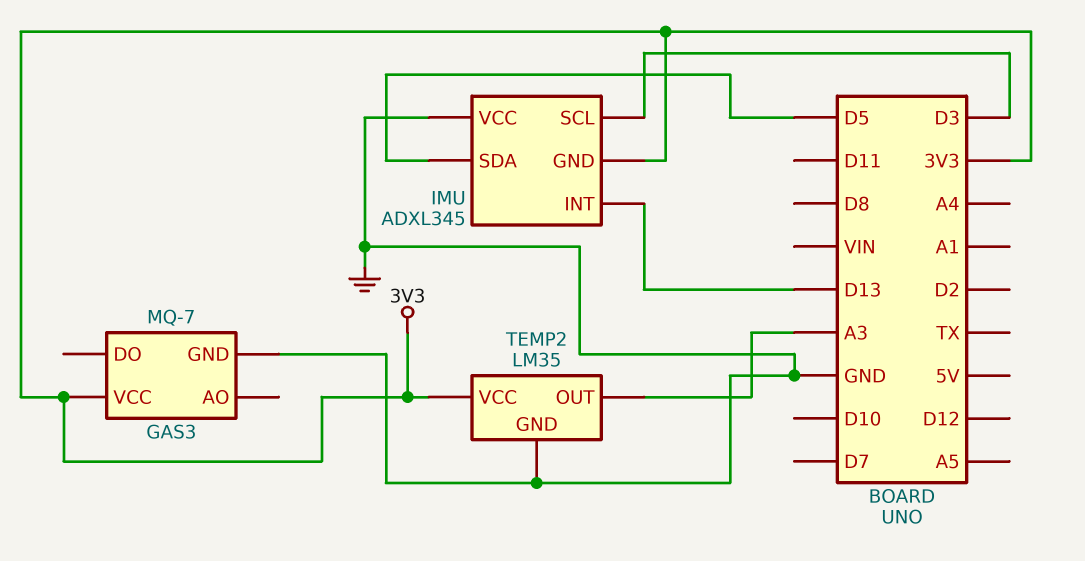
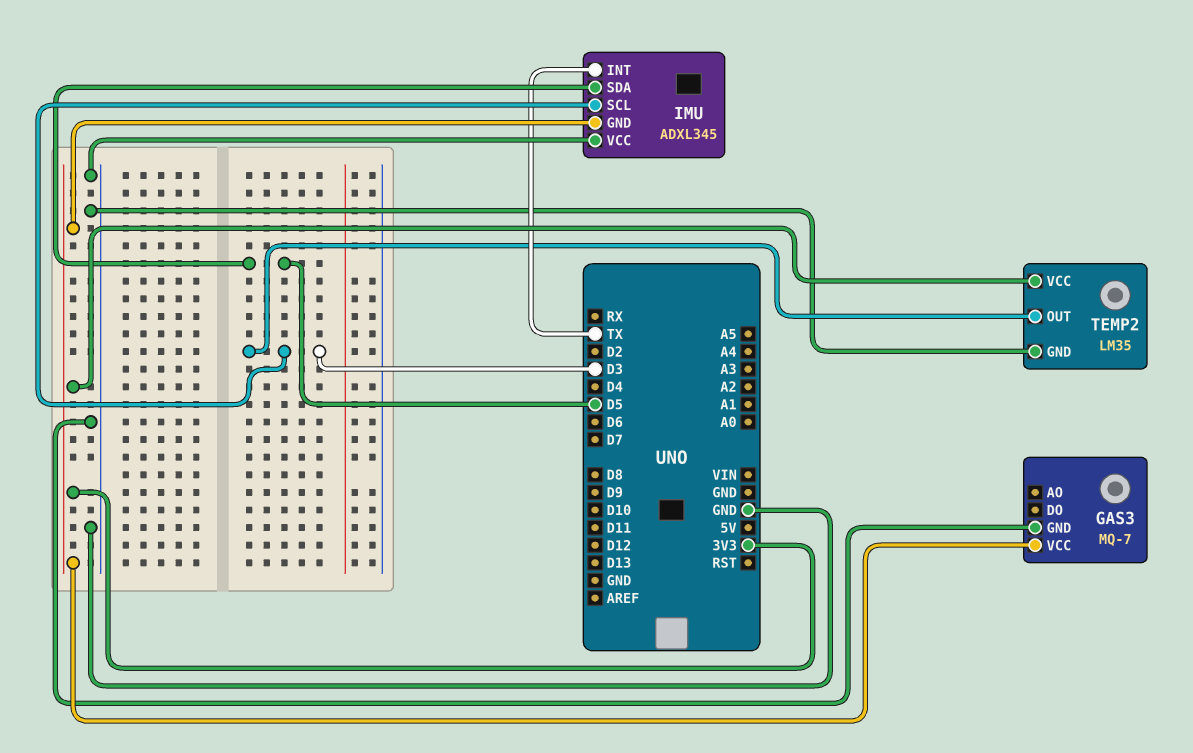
IMU pin INT: D13 -> TX
TEMP2 pin OUT: A3 -> D3

